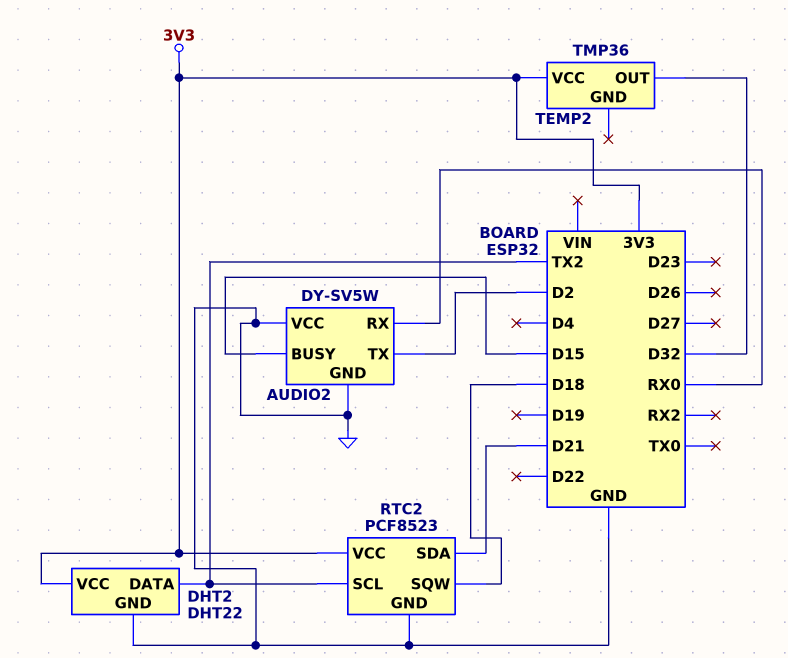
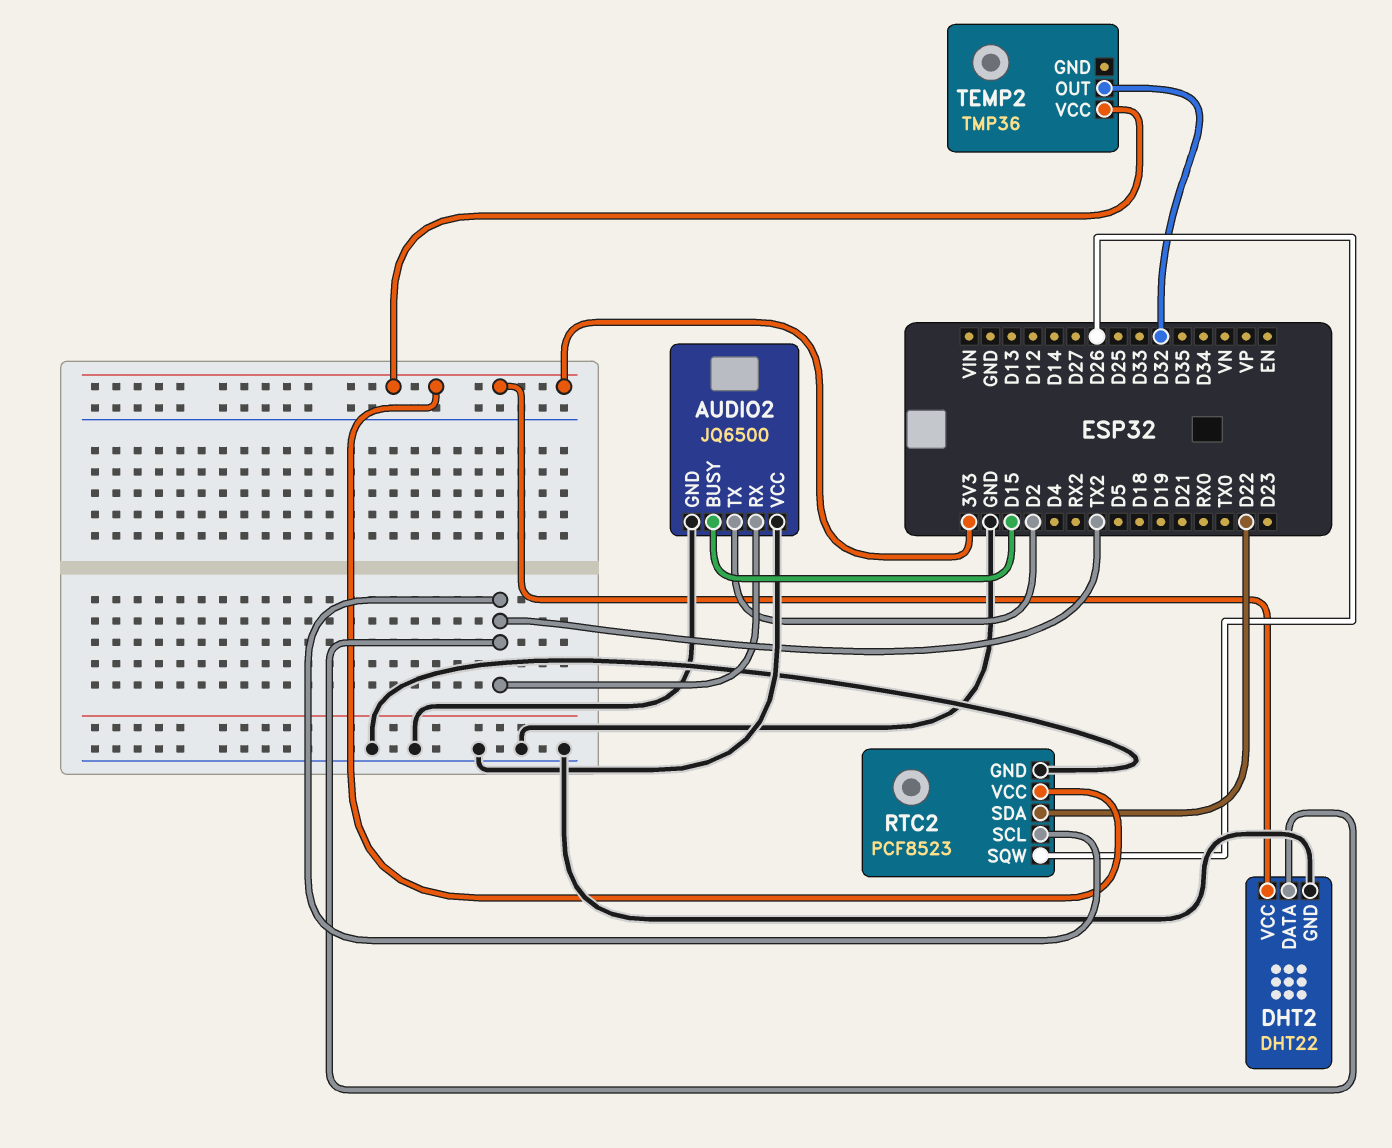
AUDIO2: DY-SV5W -> JQ6500
AUDIO2 pin RX: RX0 -> TX2
RTC2 pin SDA: D21 -> D22
RTC2 pin SQW: D18 -> D26

